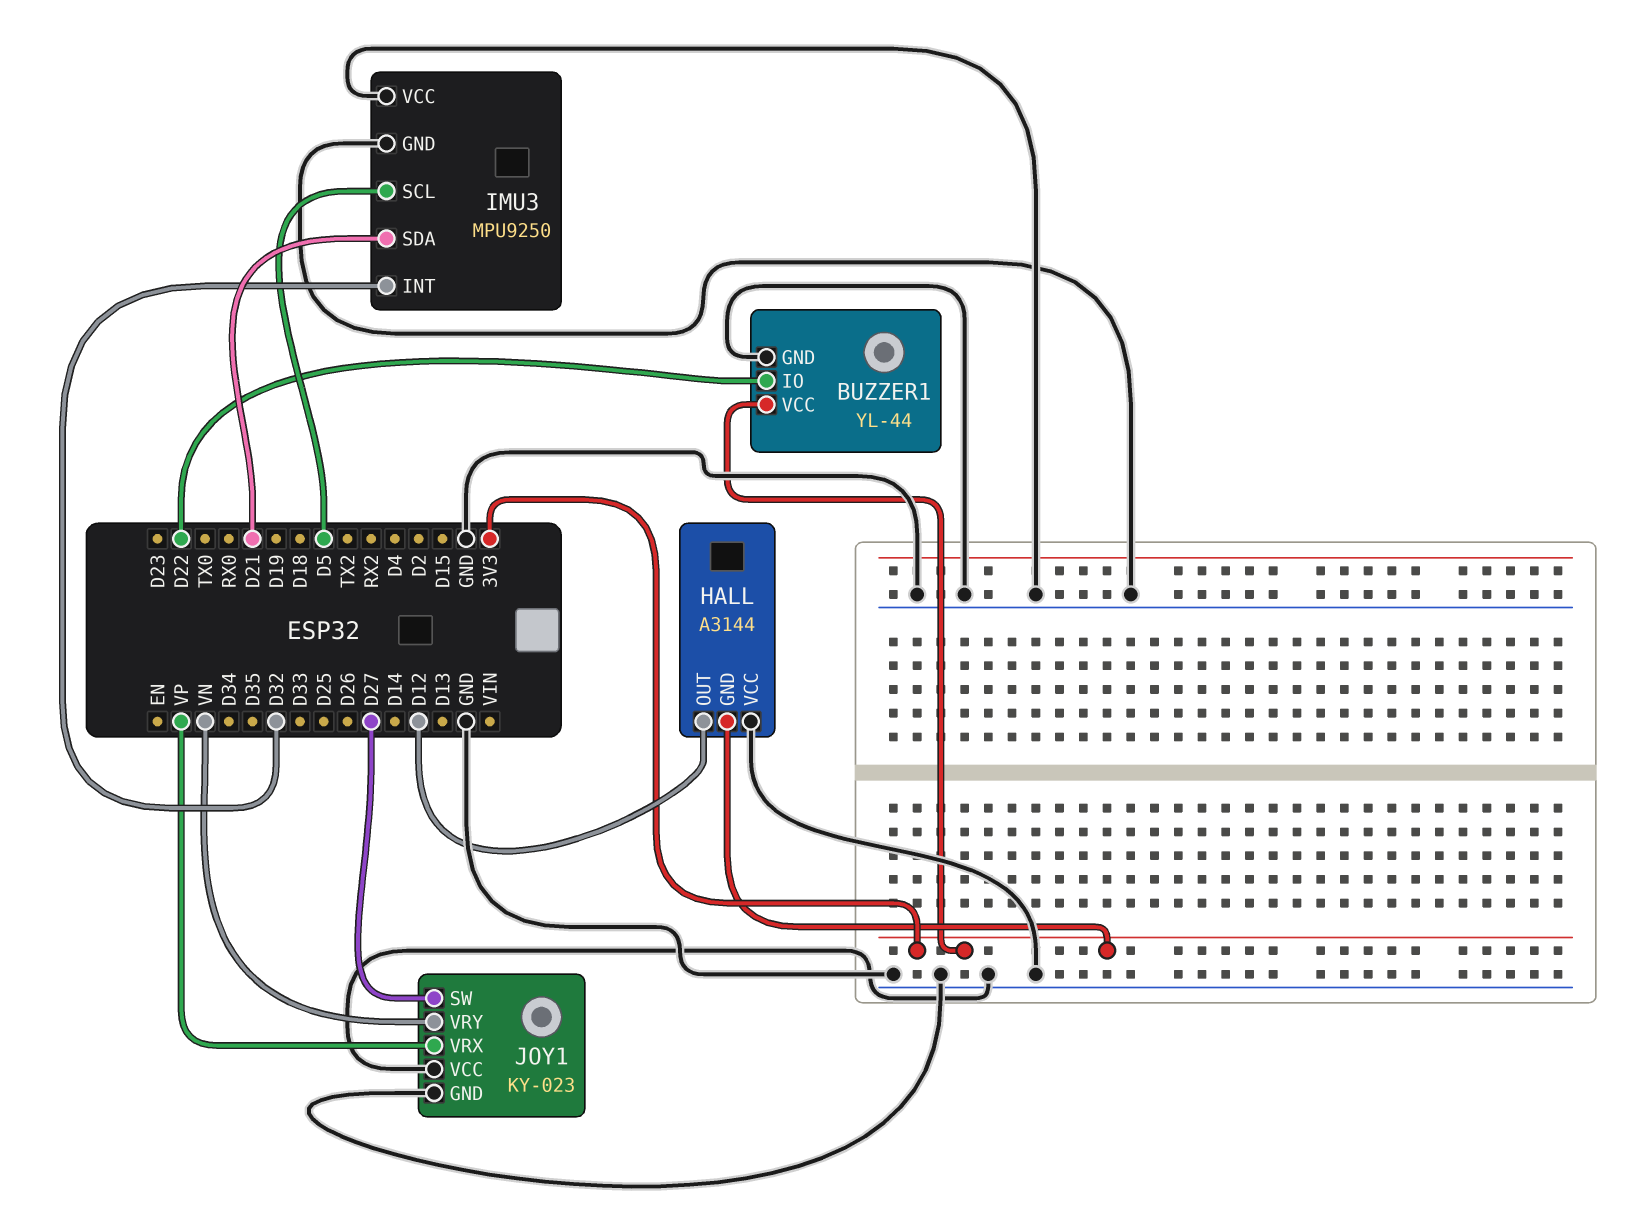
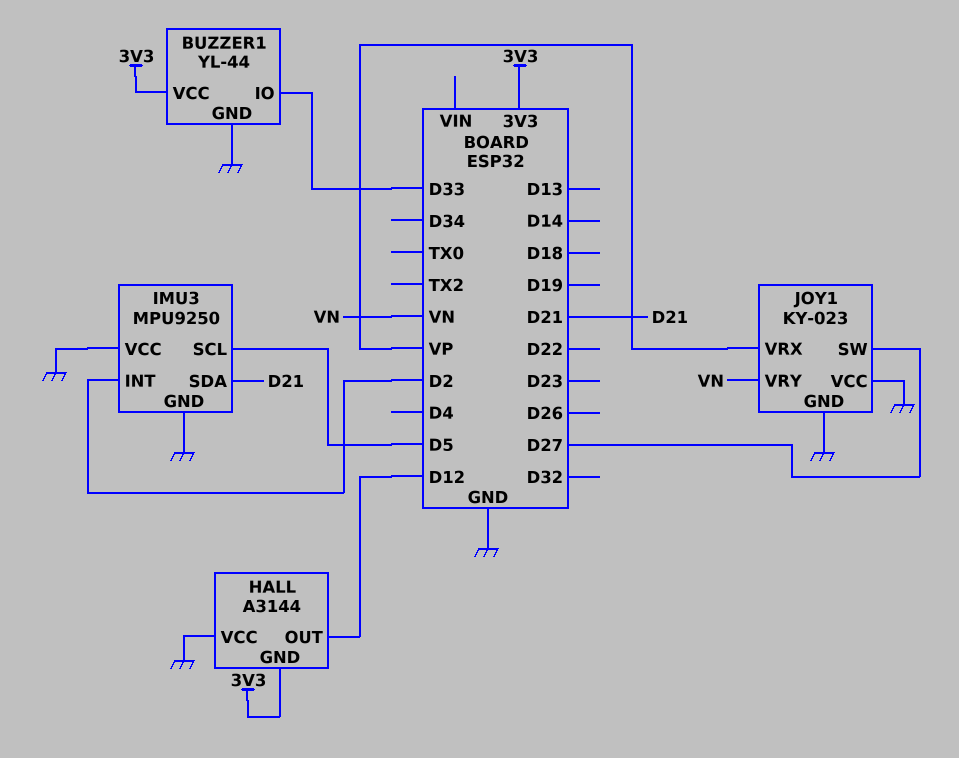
BUZZER1 pin IO: D22 -> D33
IMU3 pin INT: D32 -> D2

